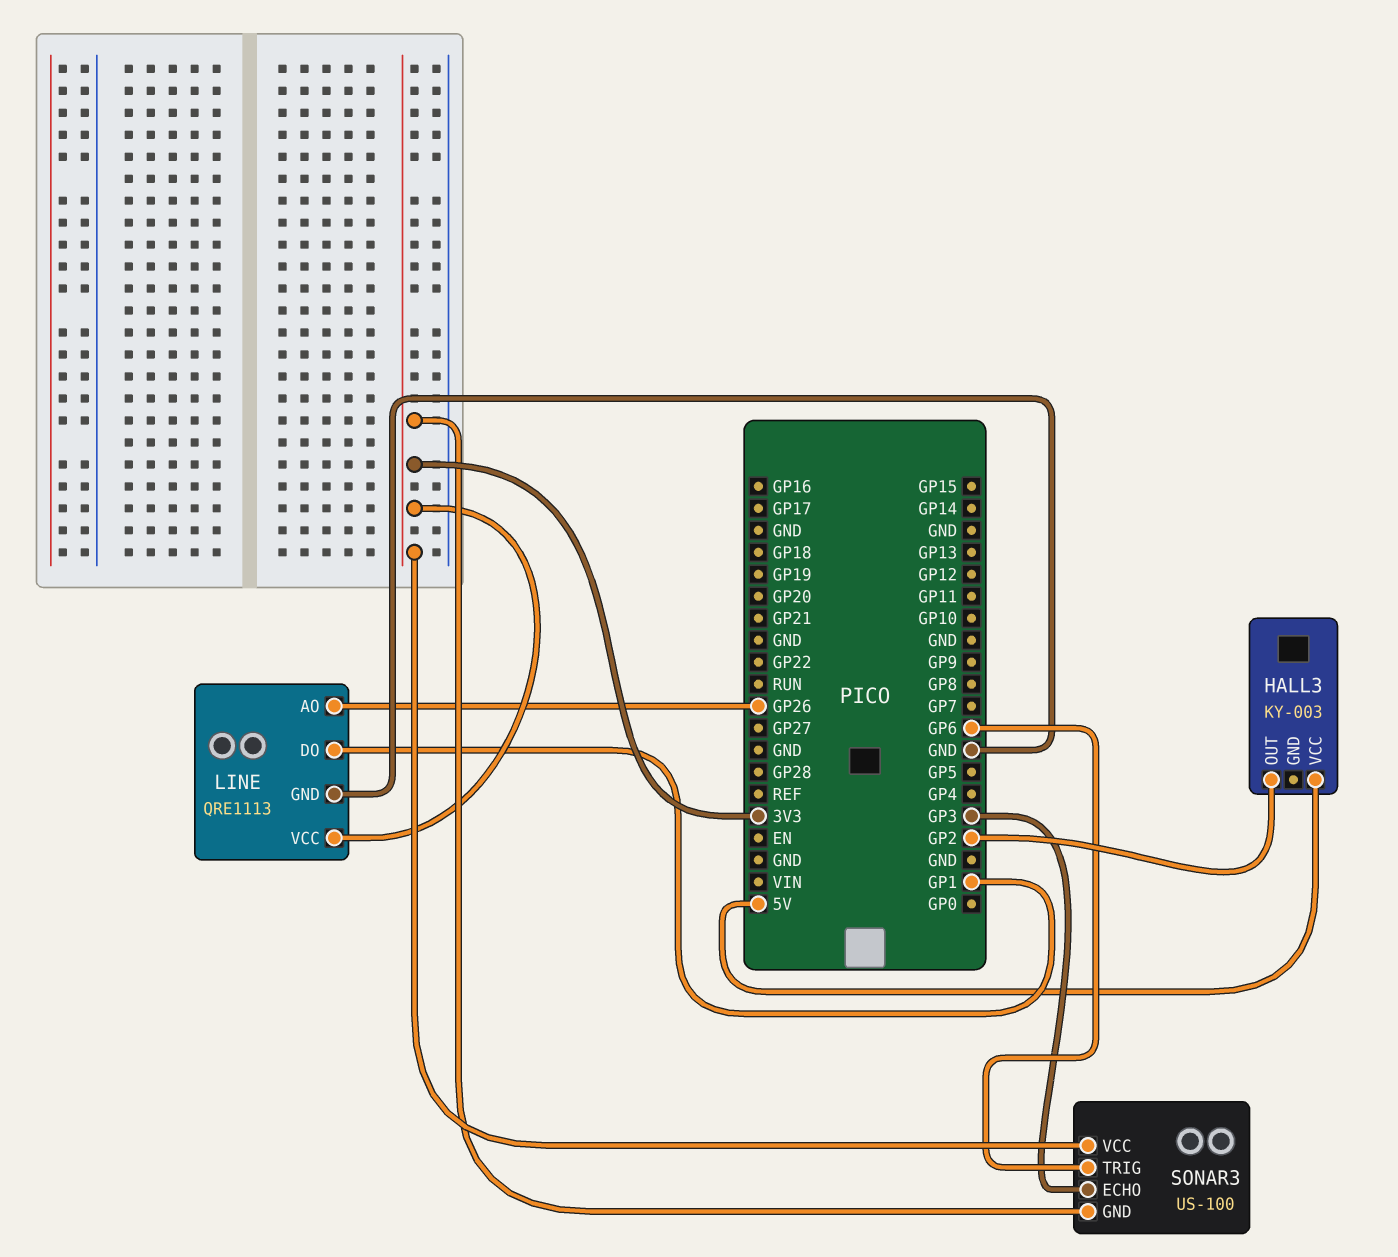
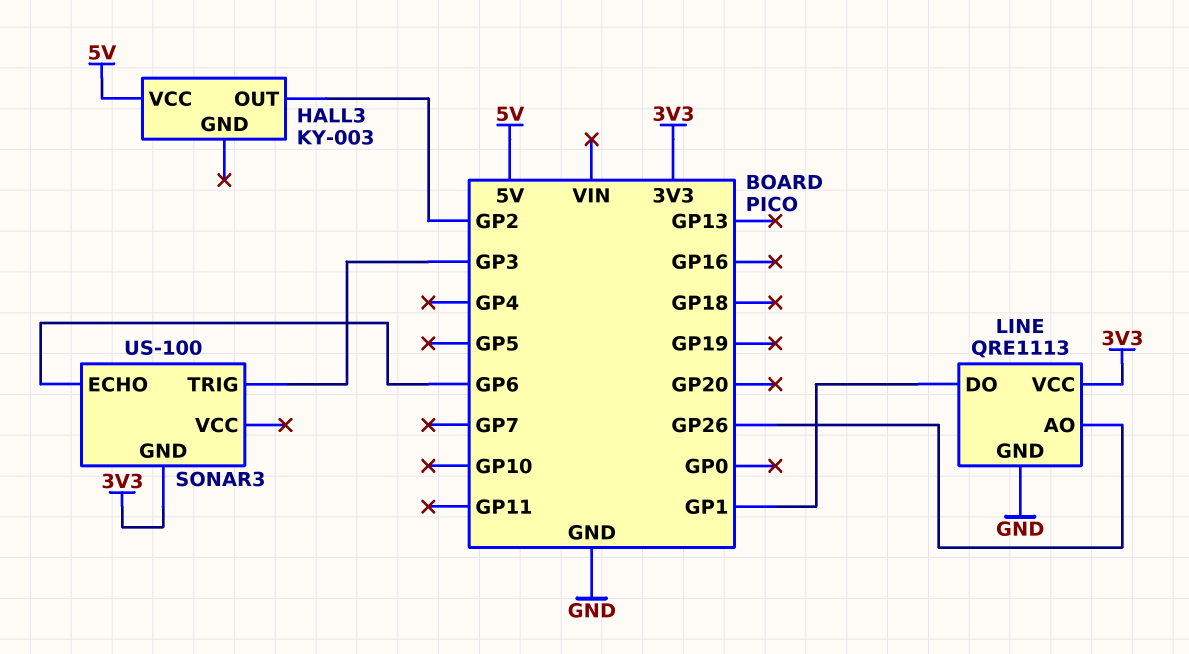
SONAR3 pin ECHO: GP3 -> GP6
SONAR3 pin TRIG: GP6 -> GP3
SONAR3 pin VCC: 3V3 -> none

